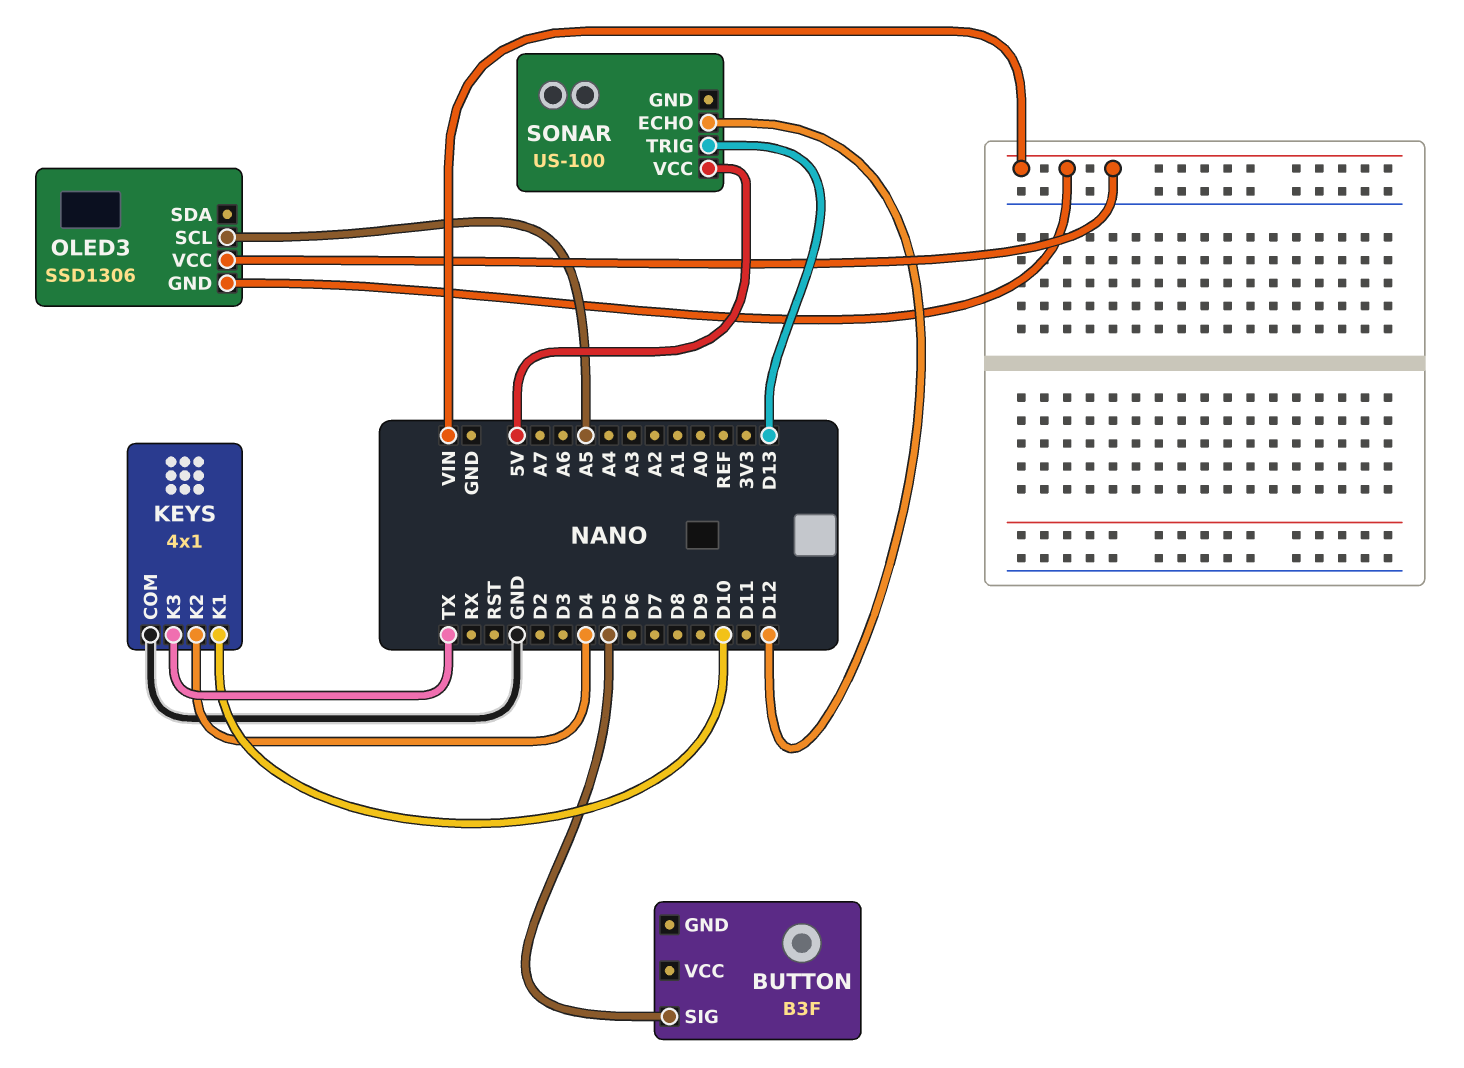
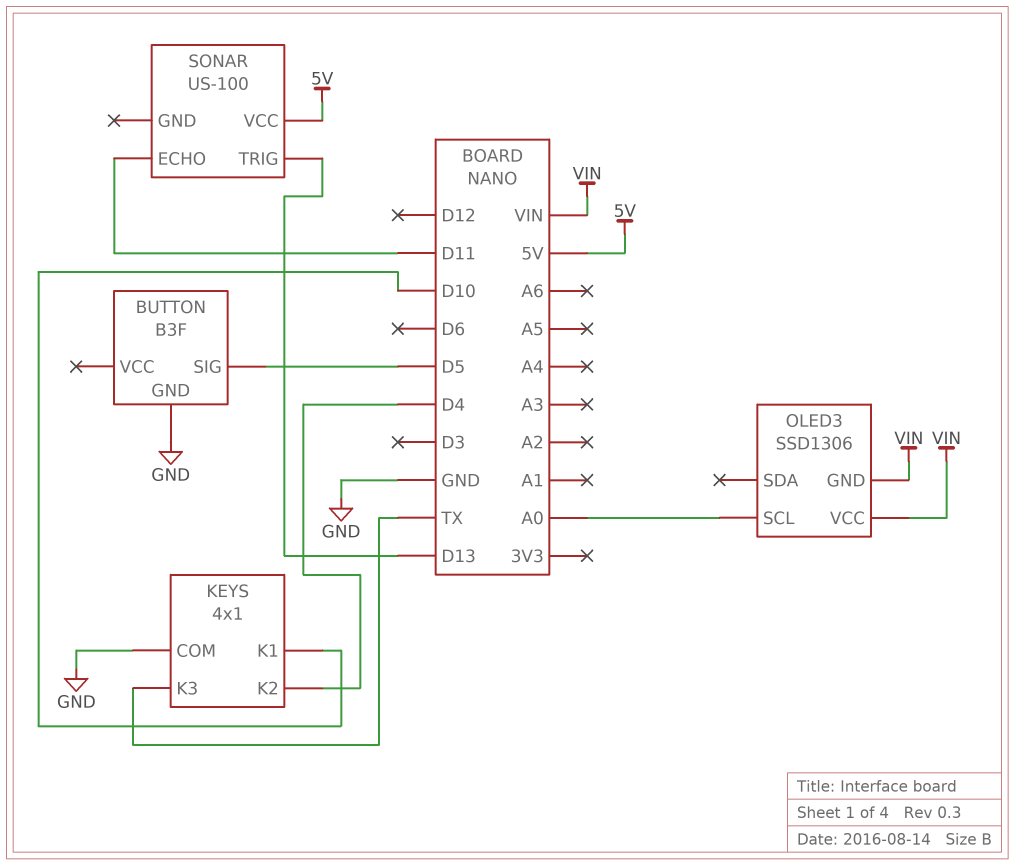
BUTTON pin GND: none -> GND
OLED3 pin SCL: A5 -> A0
SONAR pin ECHO: D12 -> D11

